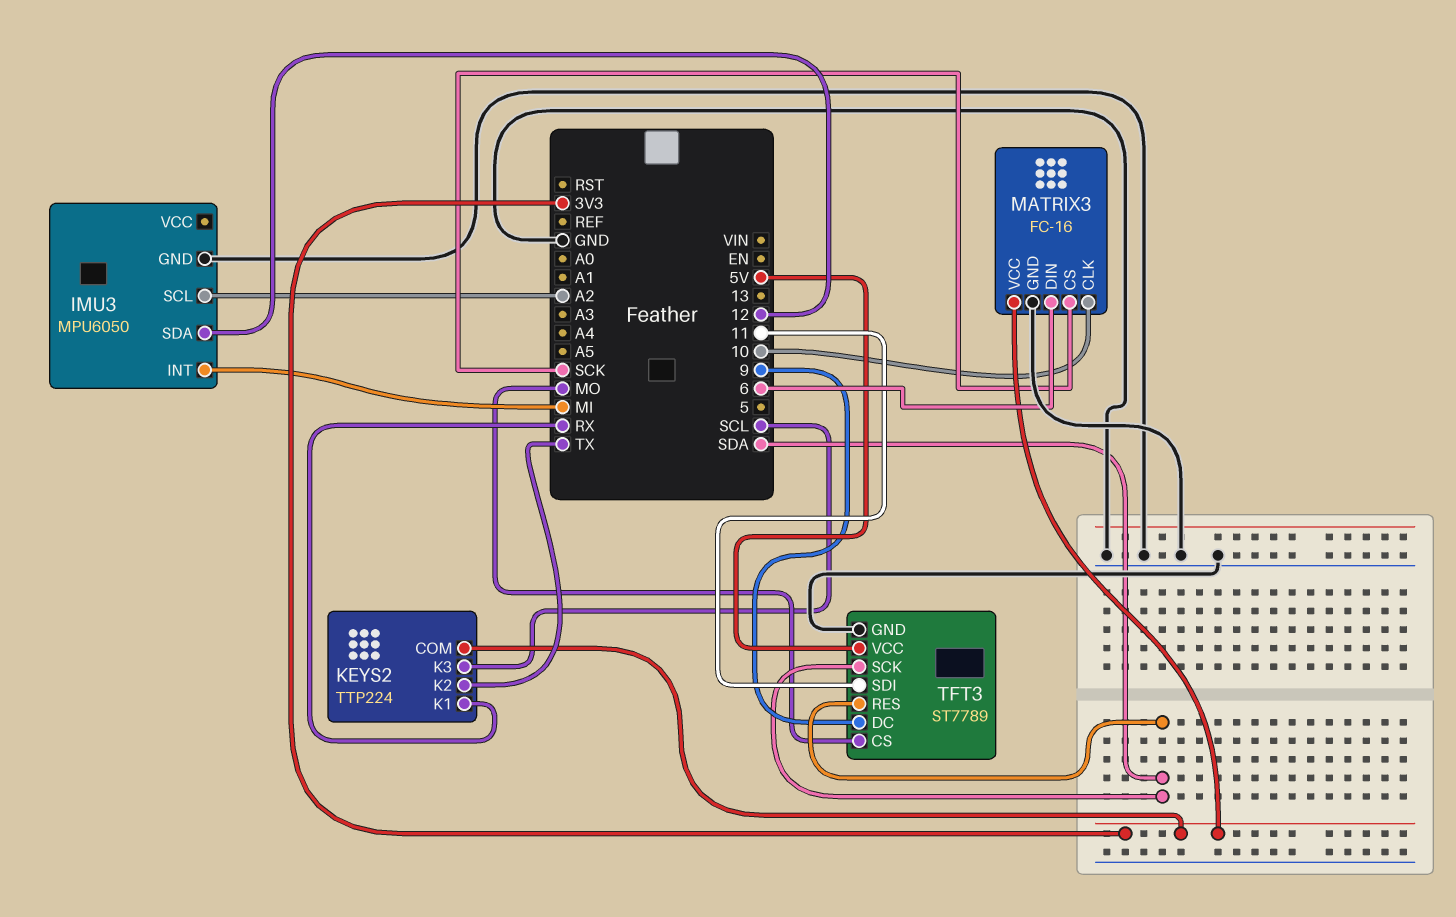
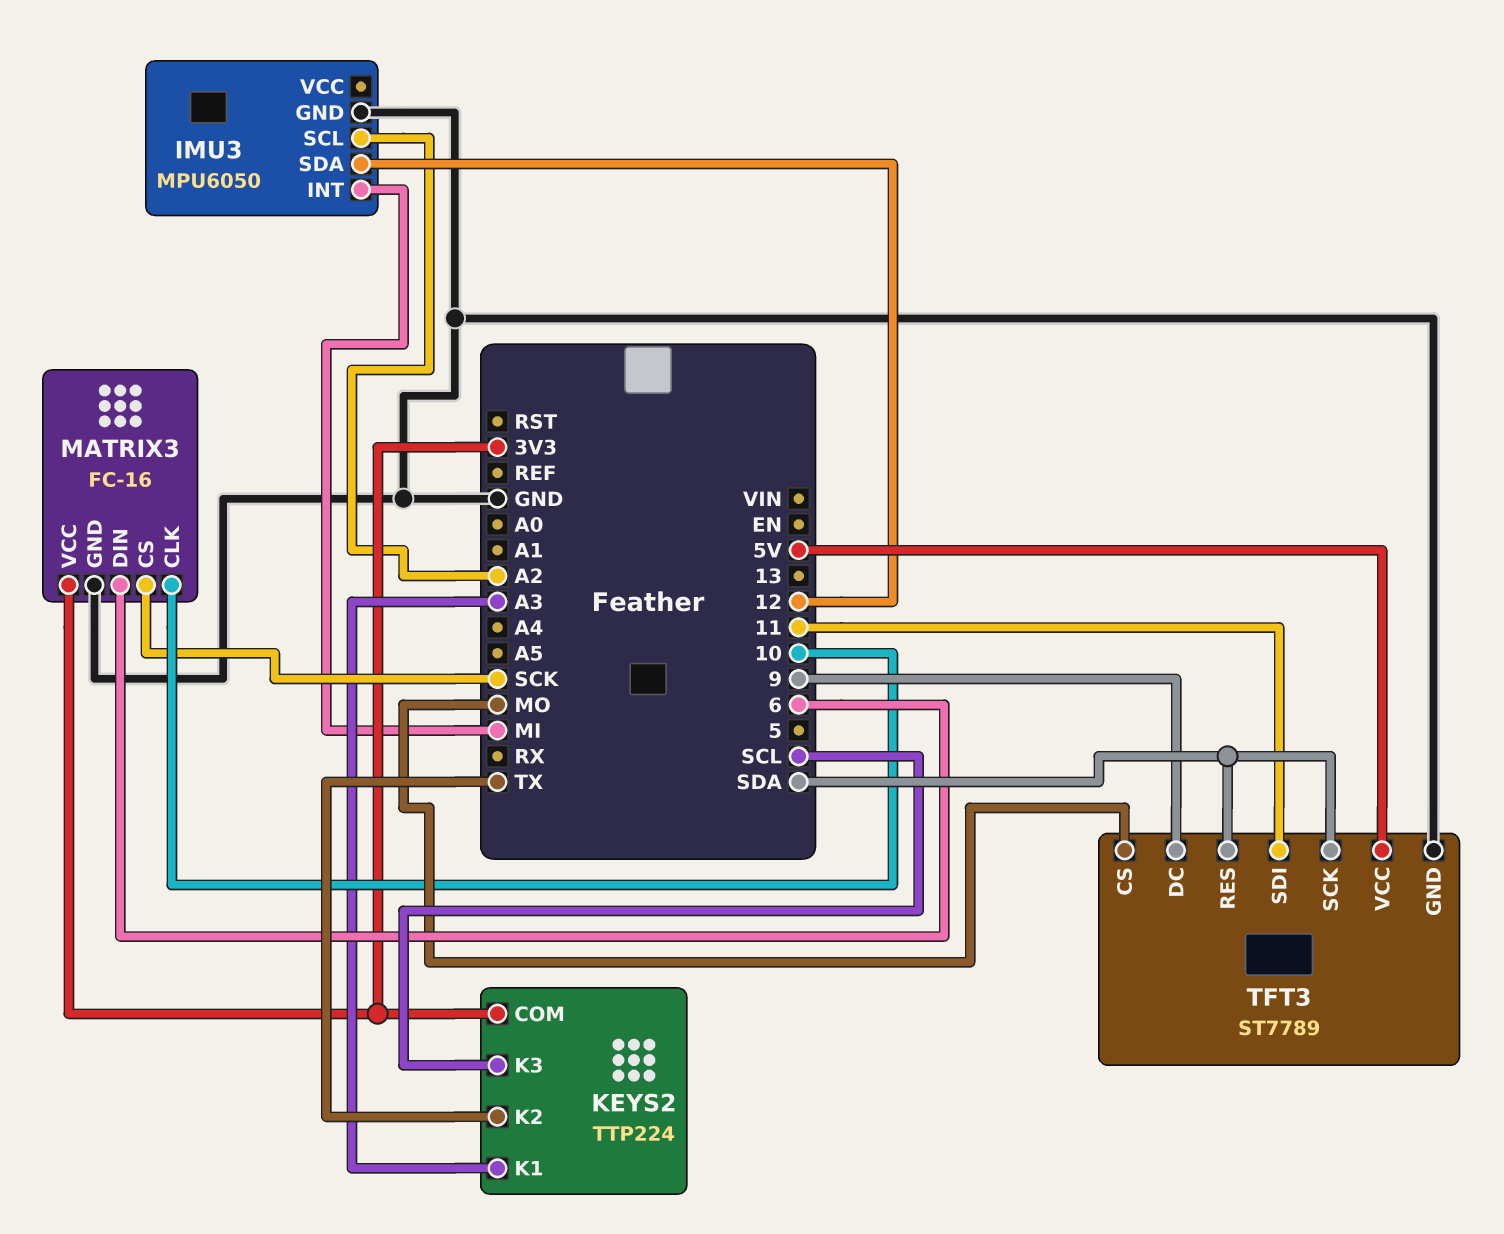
KEYS2 pin K1: RX -> A3

